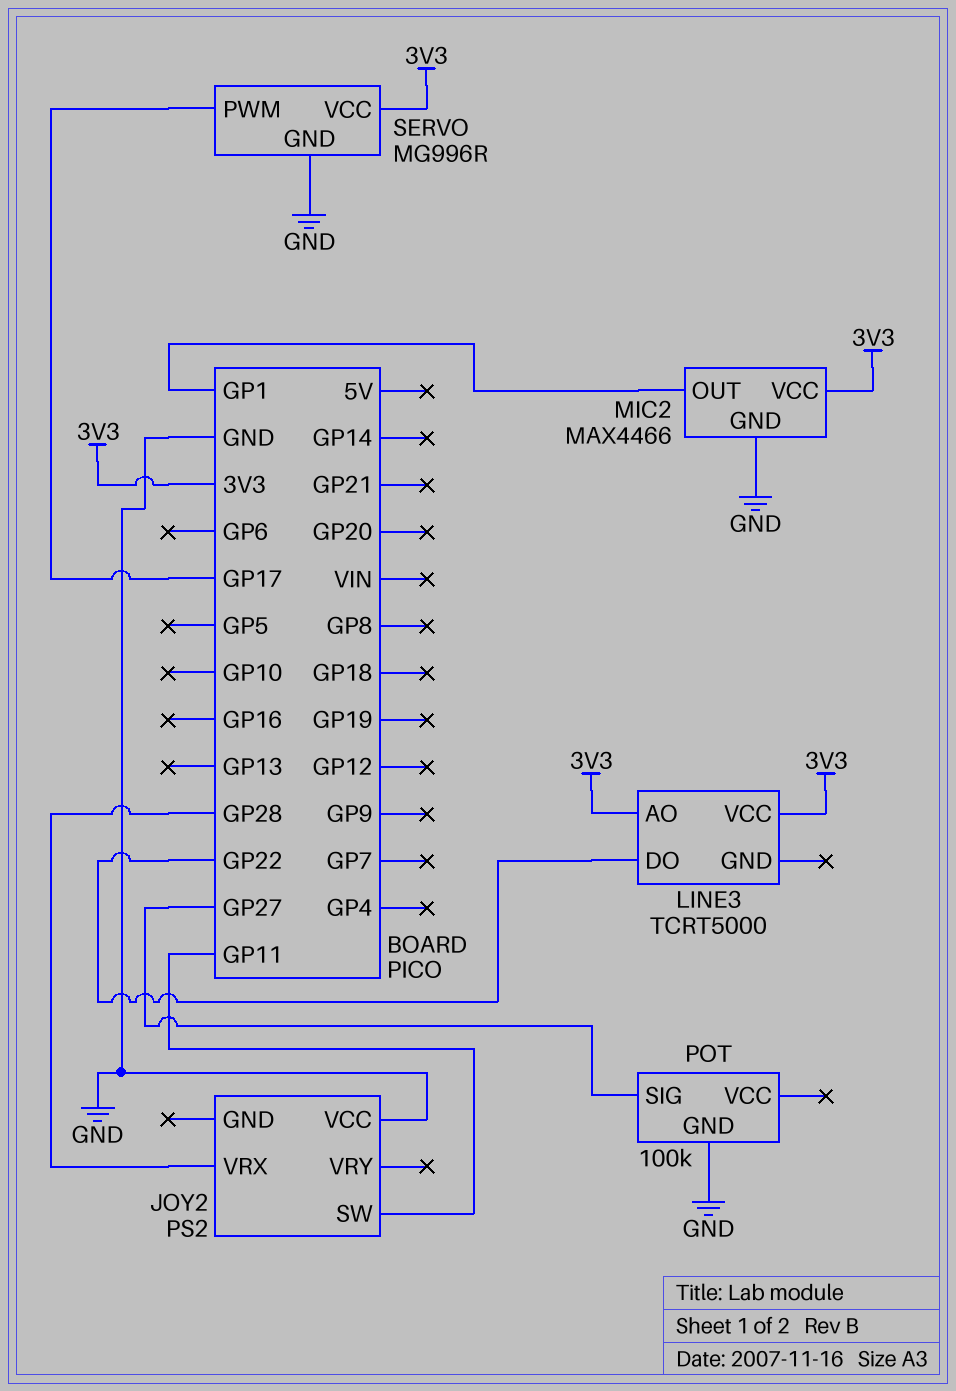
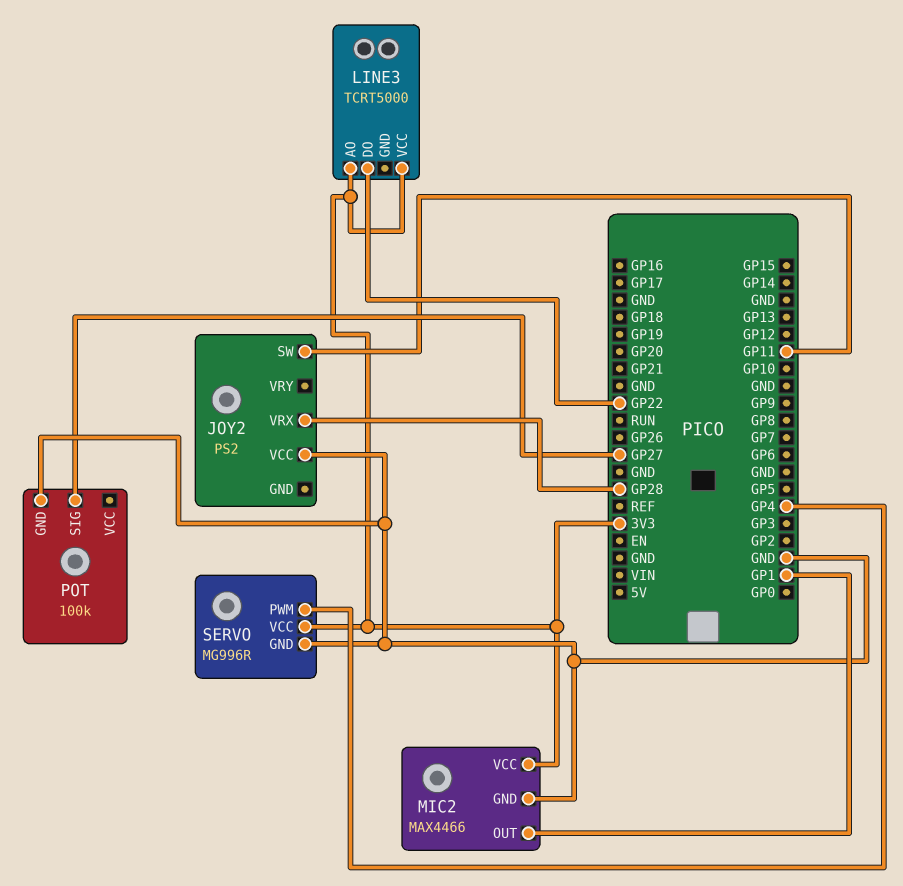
SERVO pin PWM: GP17 -> GP4

